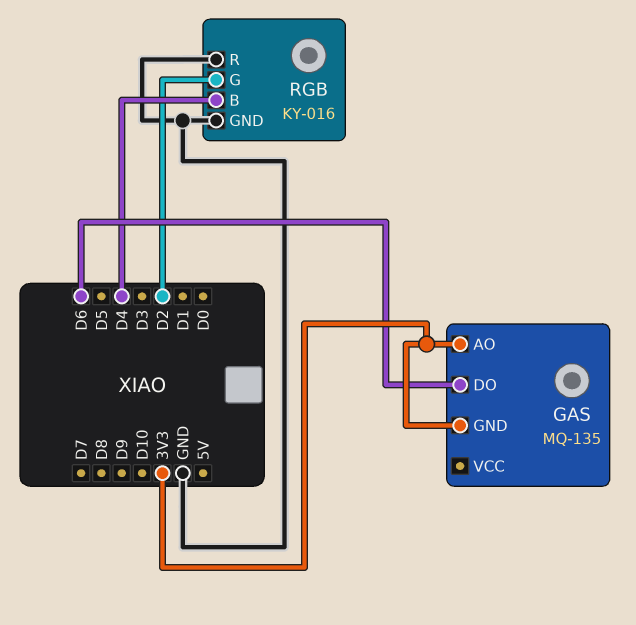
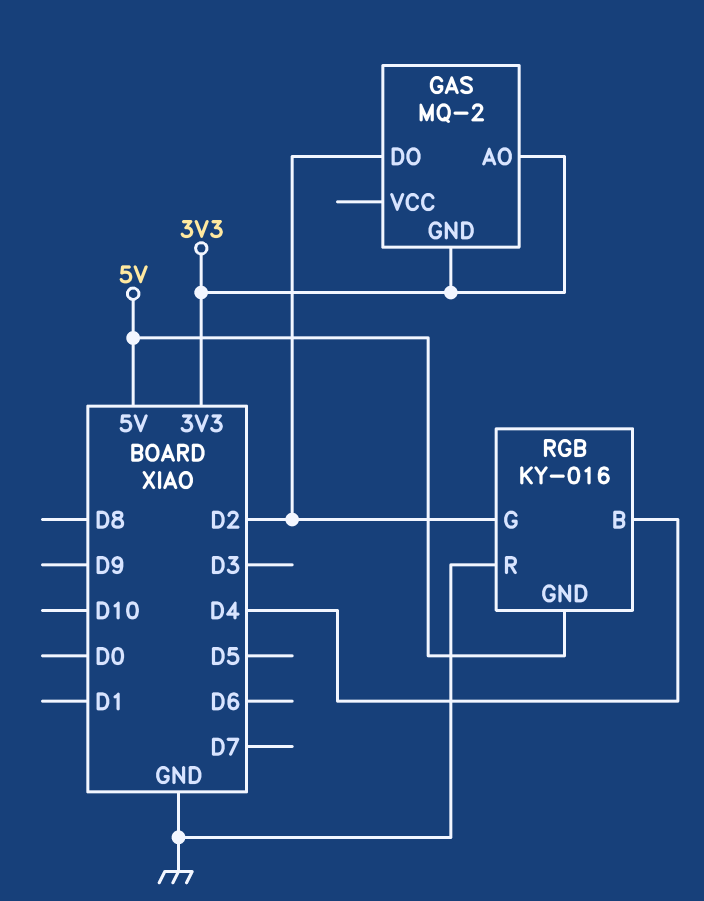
GAS: MQ-135 -> MQ-2
GAS pin DO: D6 -> D2
RGB pin GND: GND -> 5V

